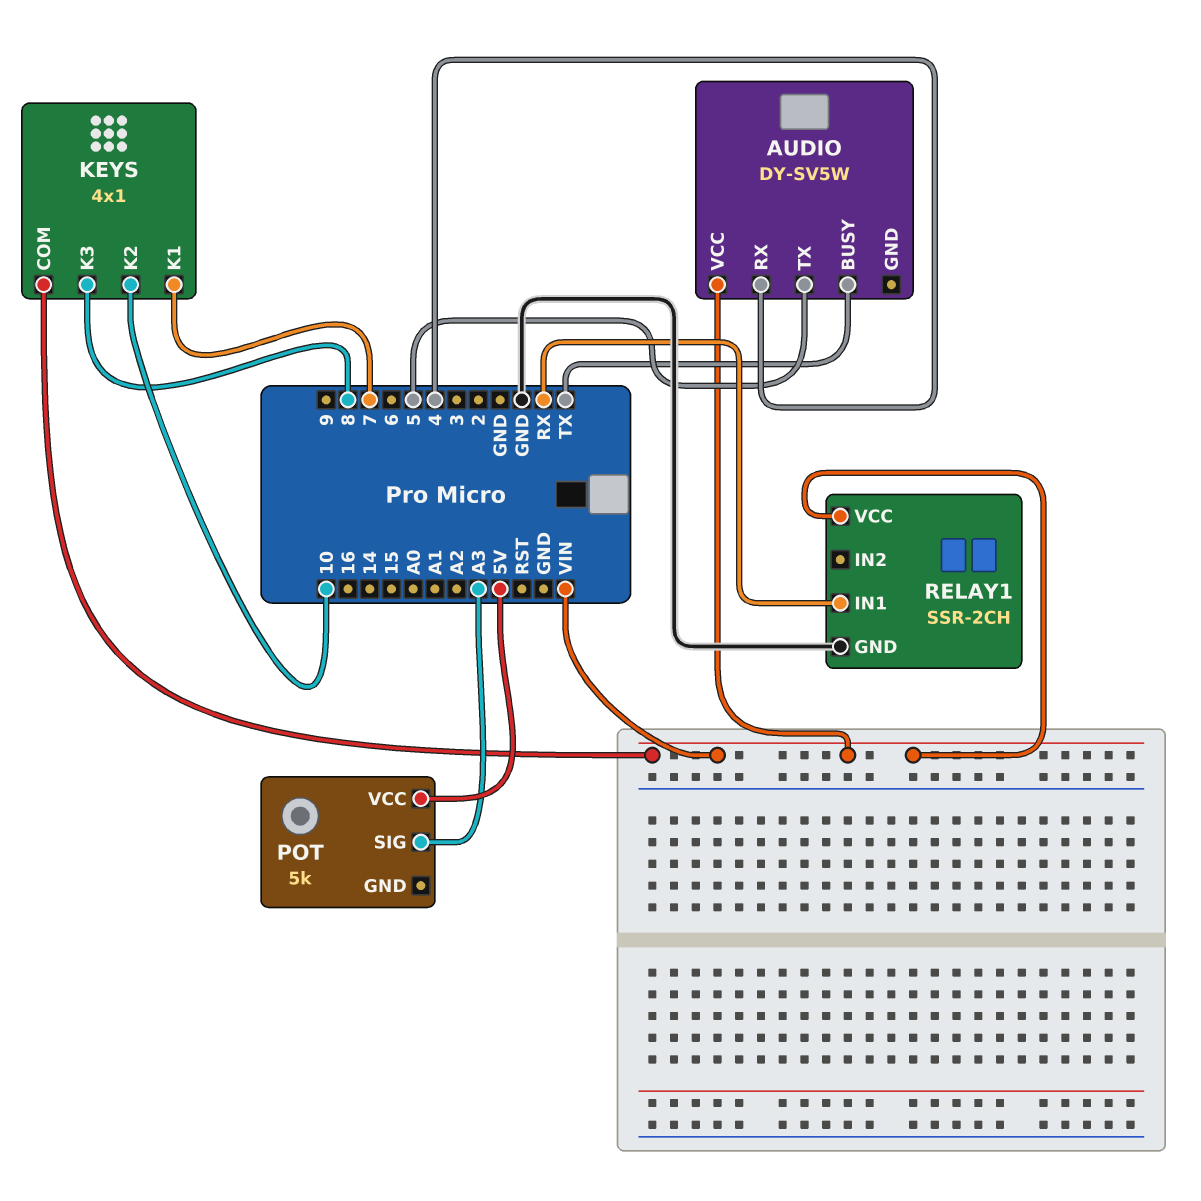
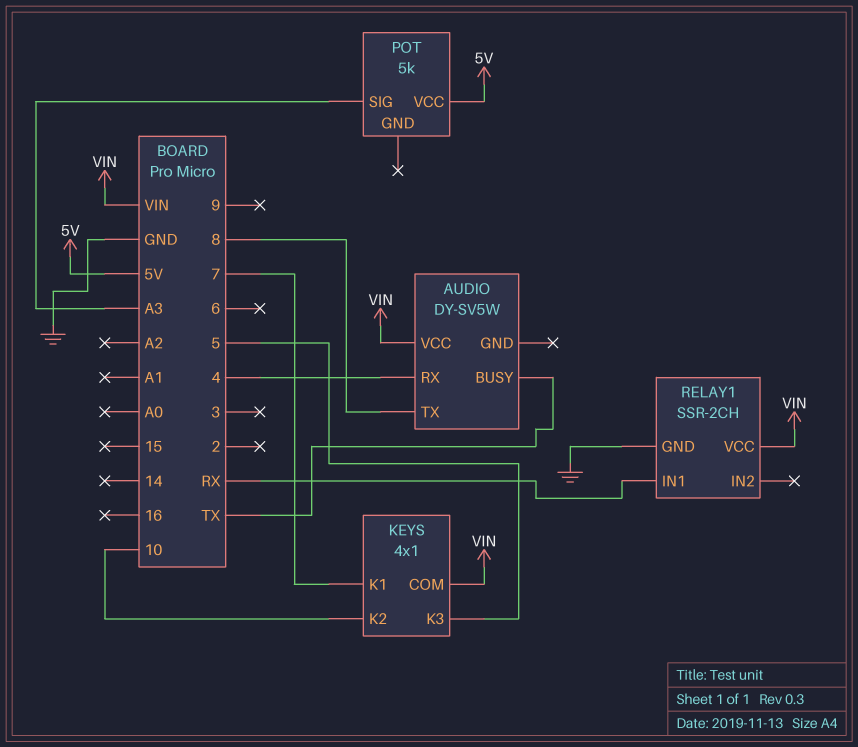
AUDIO pin TX: 5 -> 8
KEYS pin K3: 8 -> 5

